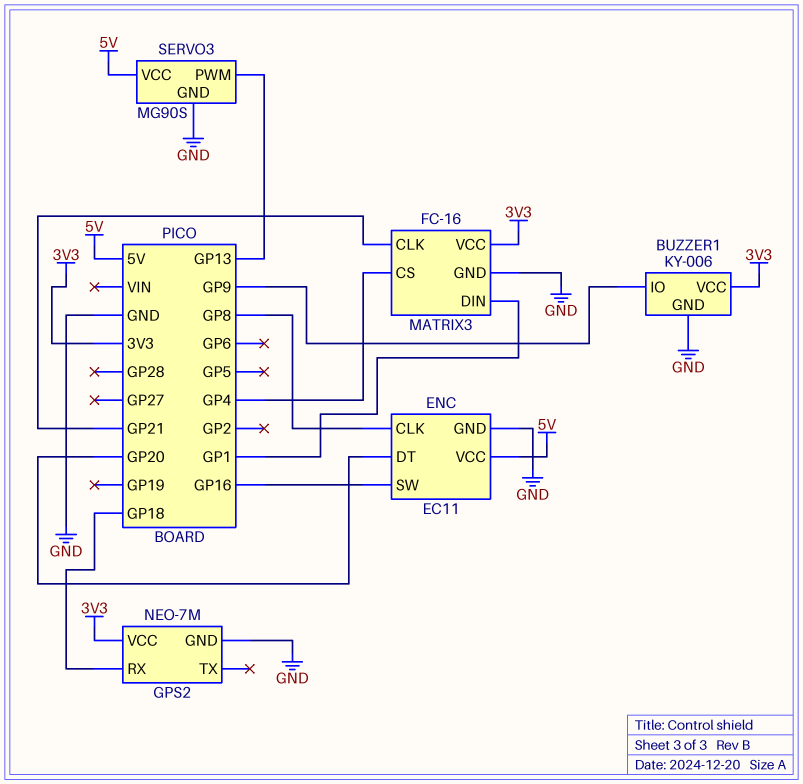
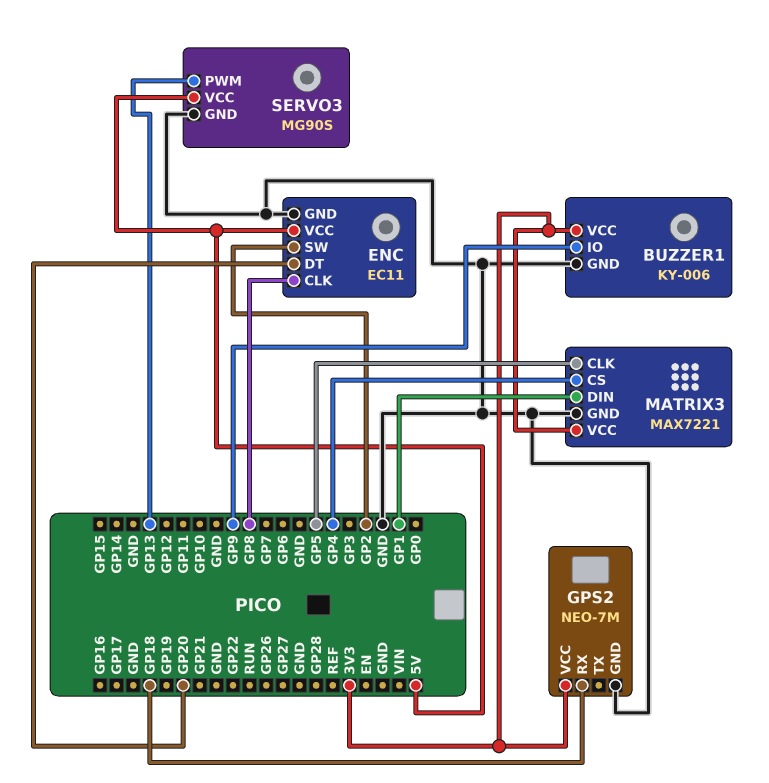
ENC pin SW: GP16 -> GP2
MATRIX3: FC-16 -> MAX7221
MATRIX3 pin CLK: GP21 -> GP5

